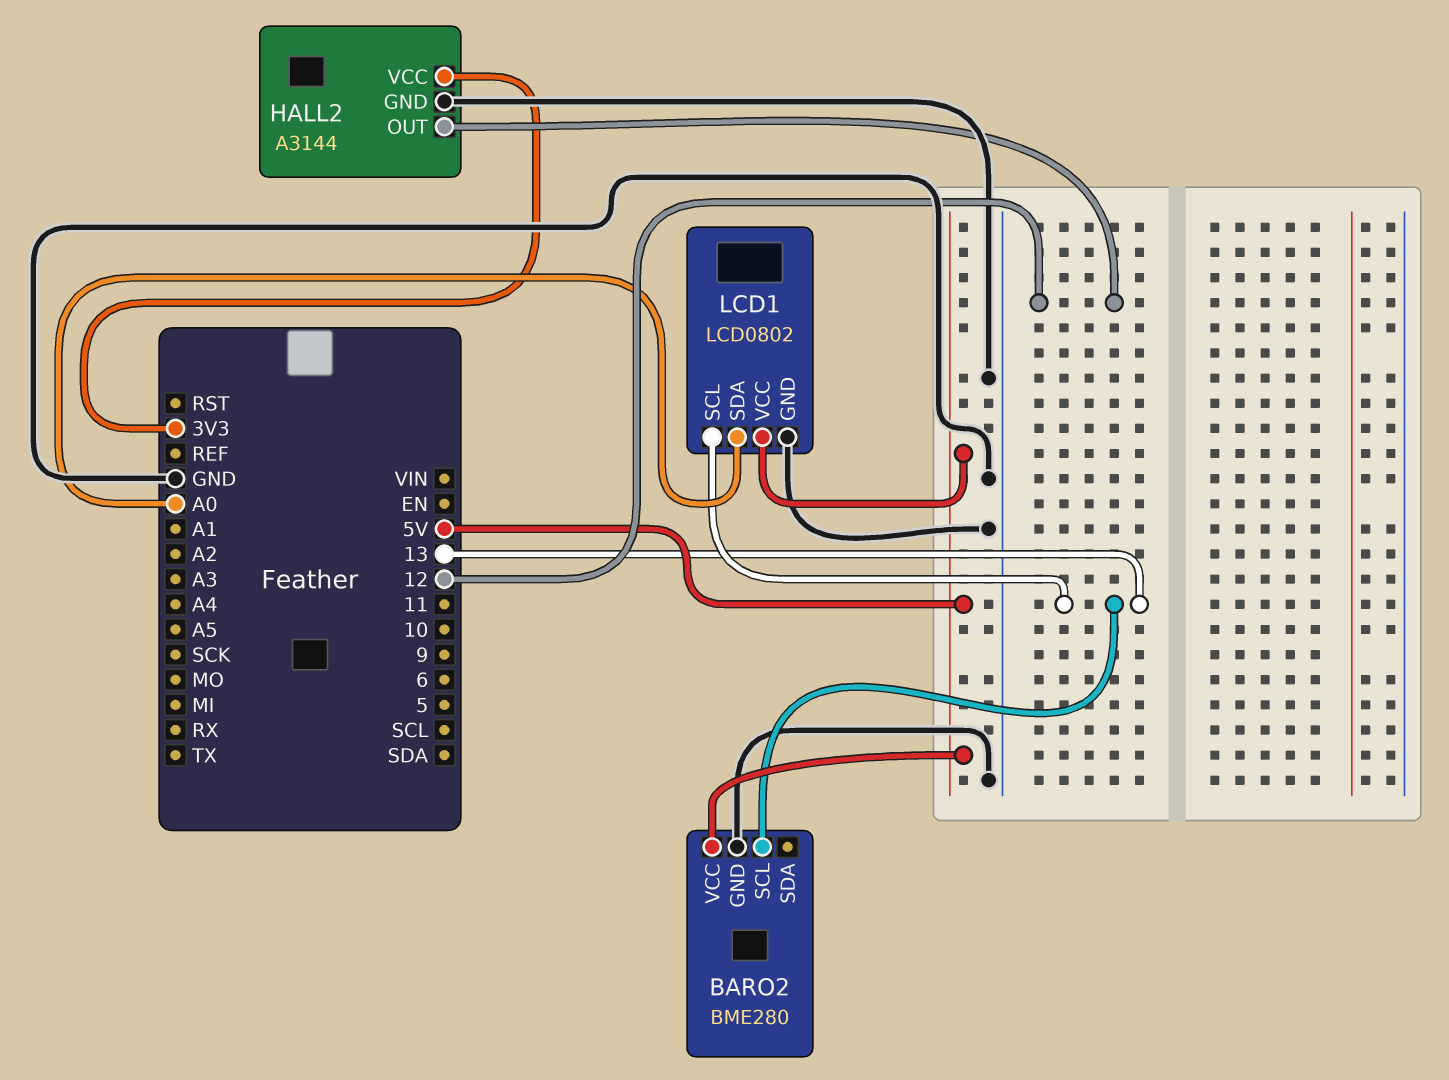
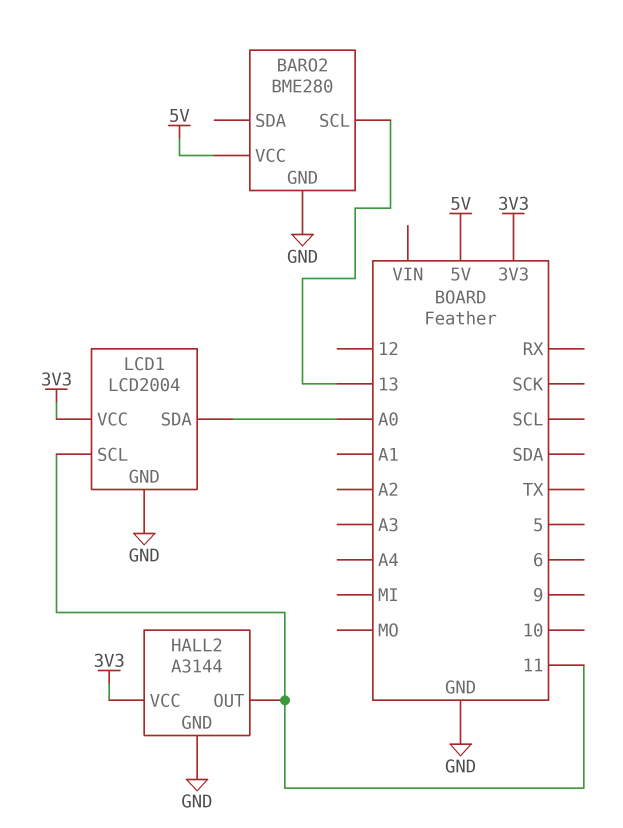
HALL2 pin OUT: 12 -> 11
LCD1: LCD0802 -> LCD2004
LCD1 pin SCL: 13 -> 11
LCD1 pin VCC: 5V -> 3V3

